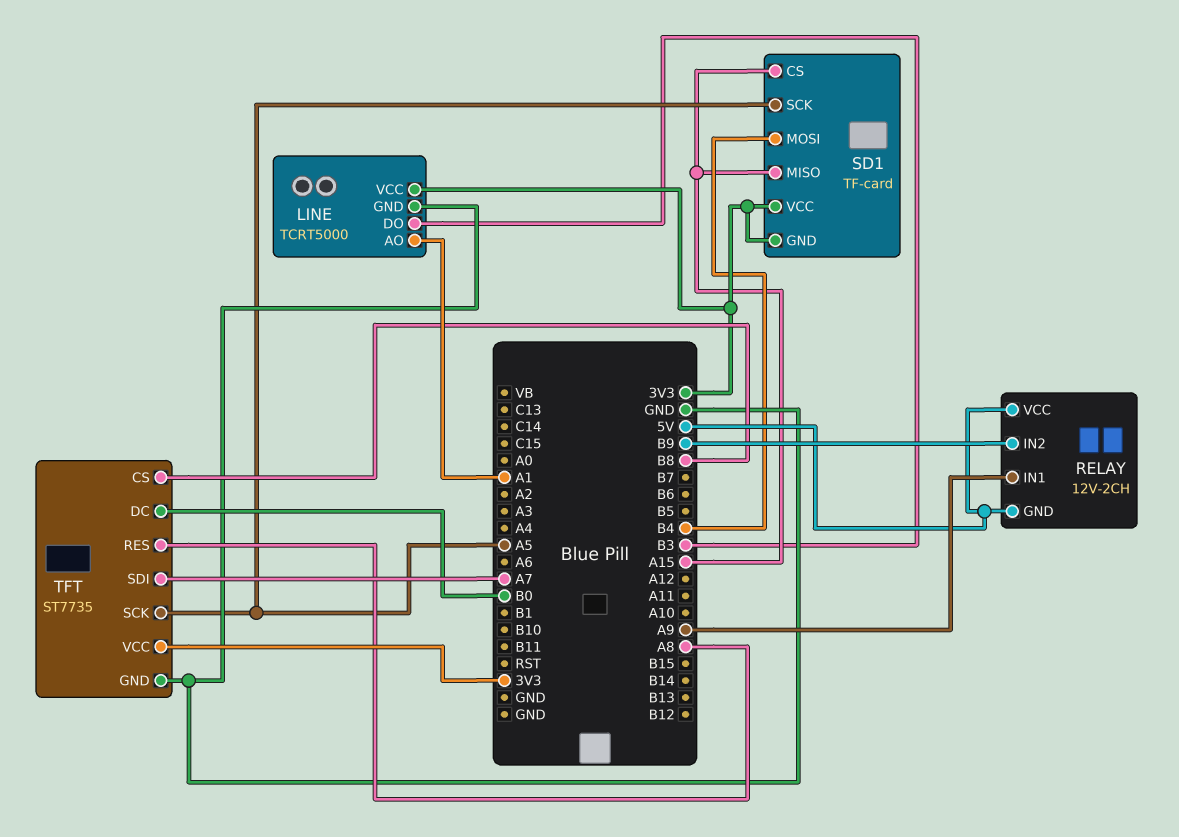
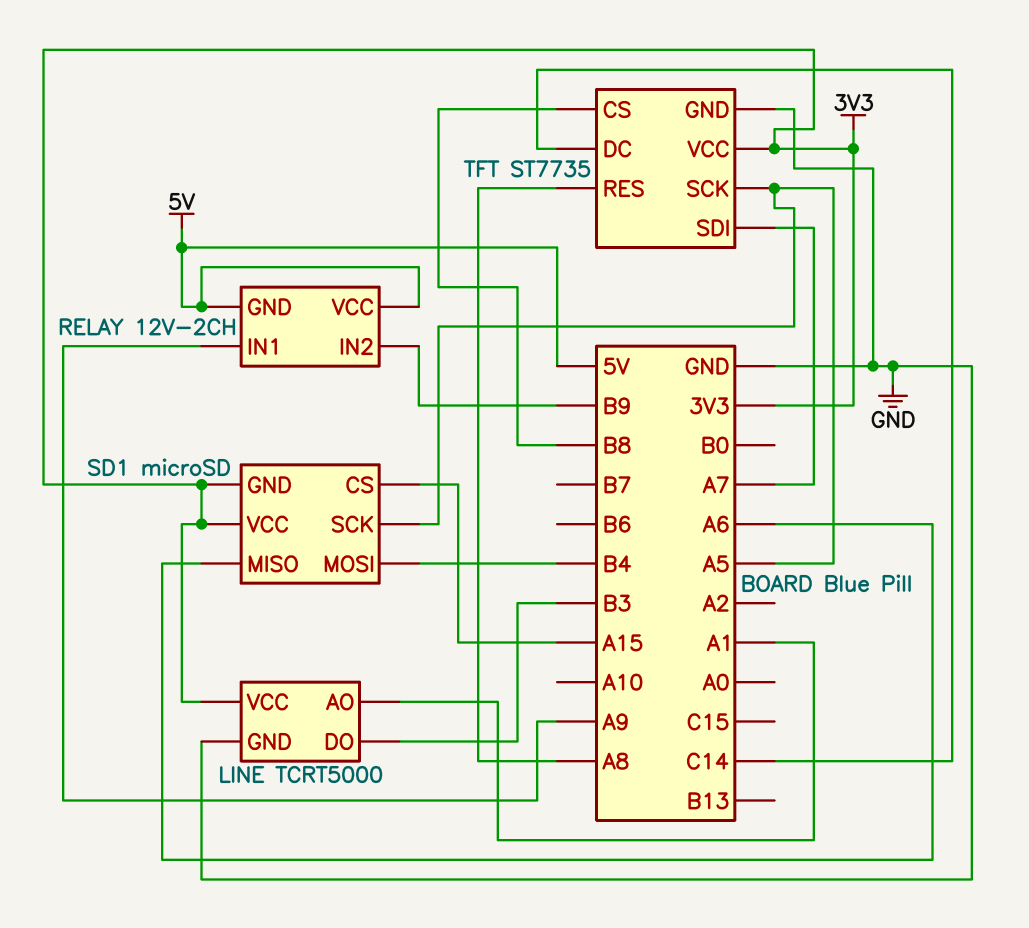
SD1: TF-card -> microSD
SD1 pin MISO: A15 -> A6
TFT pin DC: B0 -> C14

